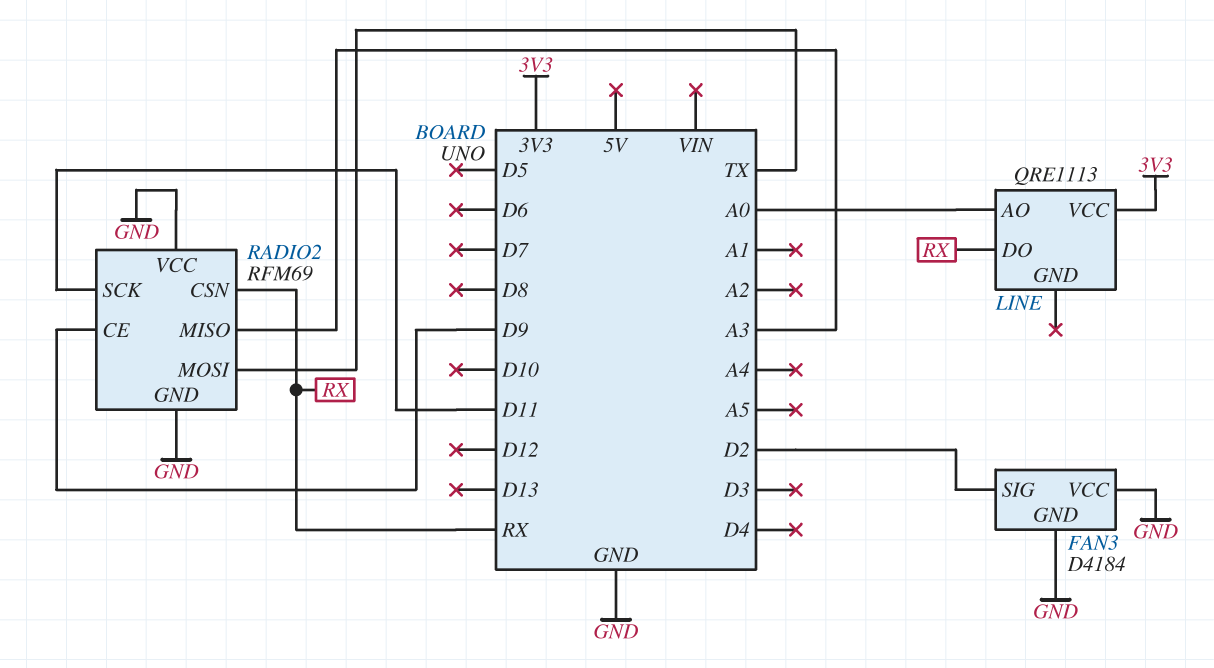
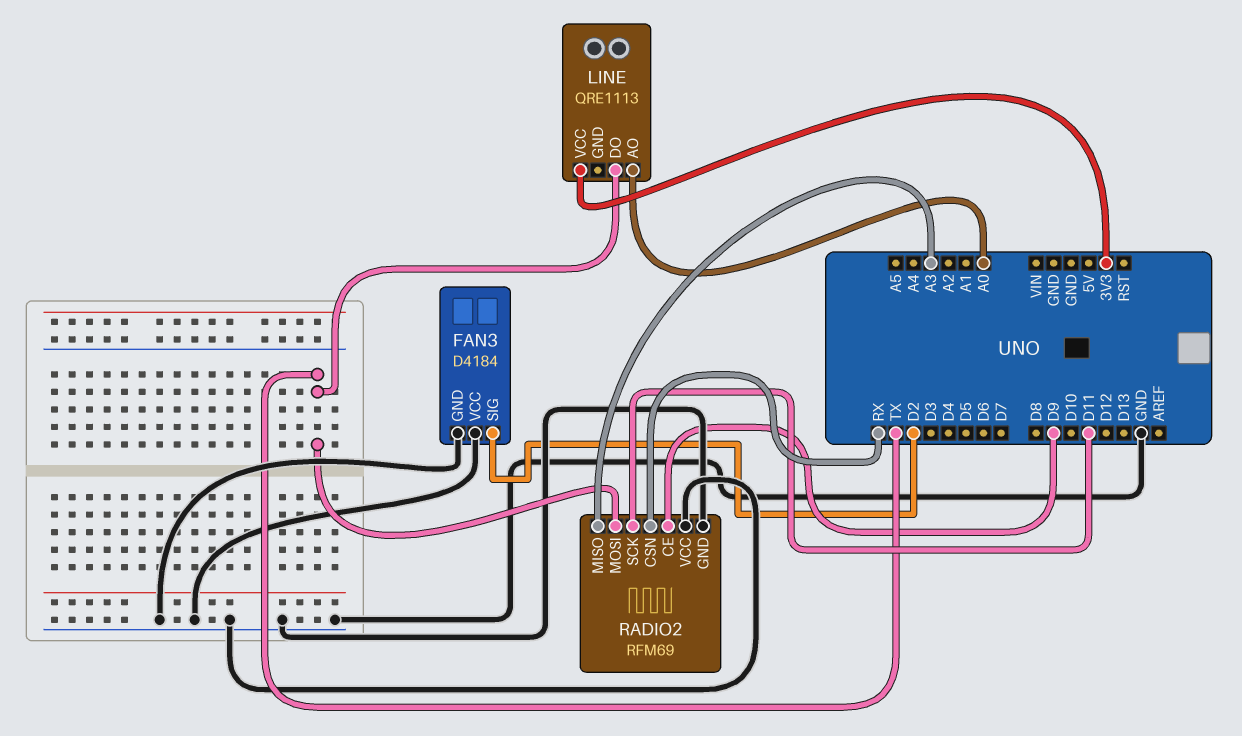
LINE pin DO: RX -> TX

